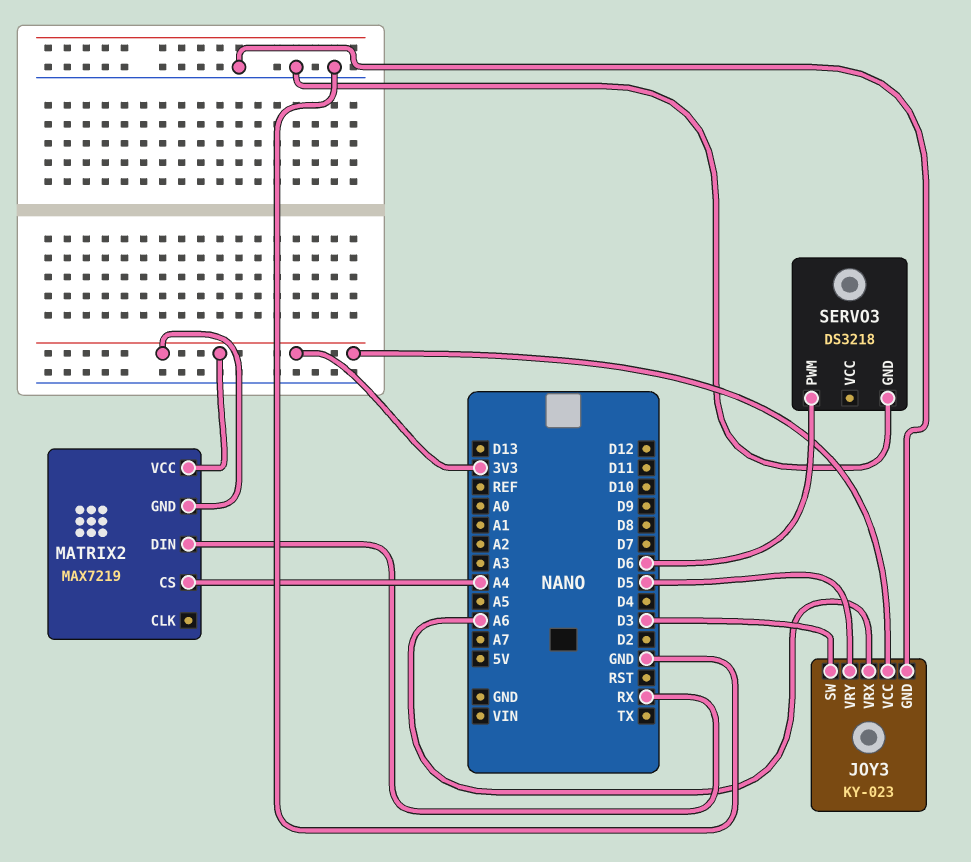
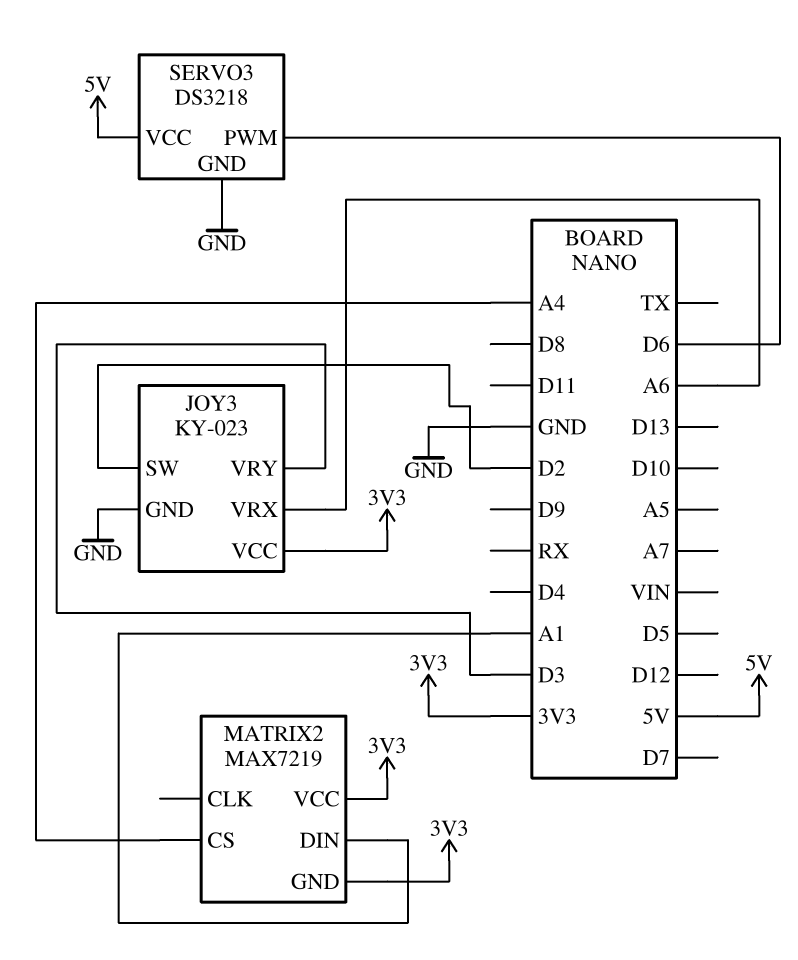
JOY3 pin SW: D3 -> D2
JOY3 pin VRY: D5 -> D3
MATRIX2 pin DIN: RX -> A1
SERVO3 pin VCC: none -> 5V

